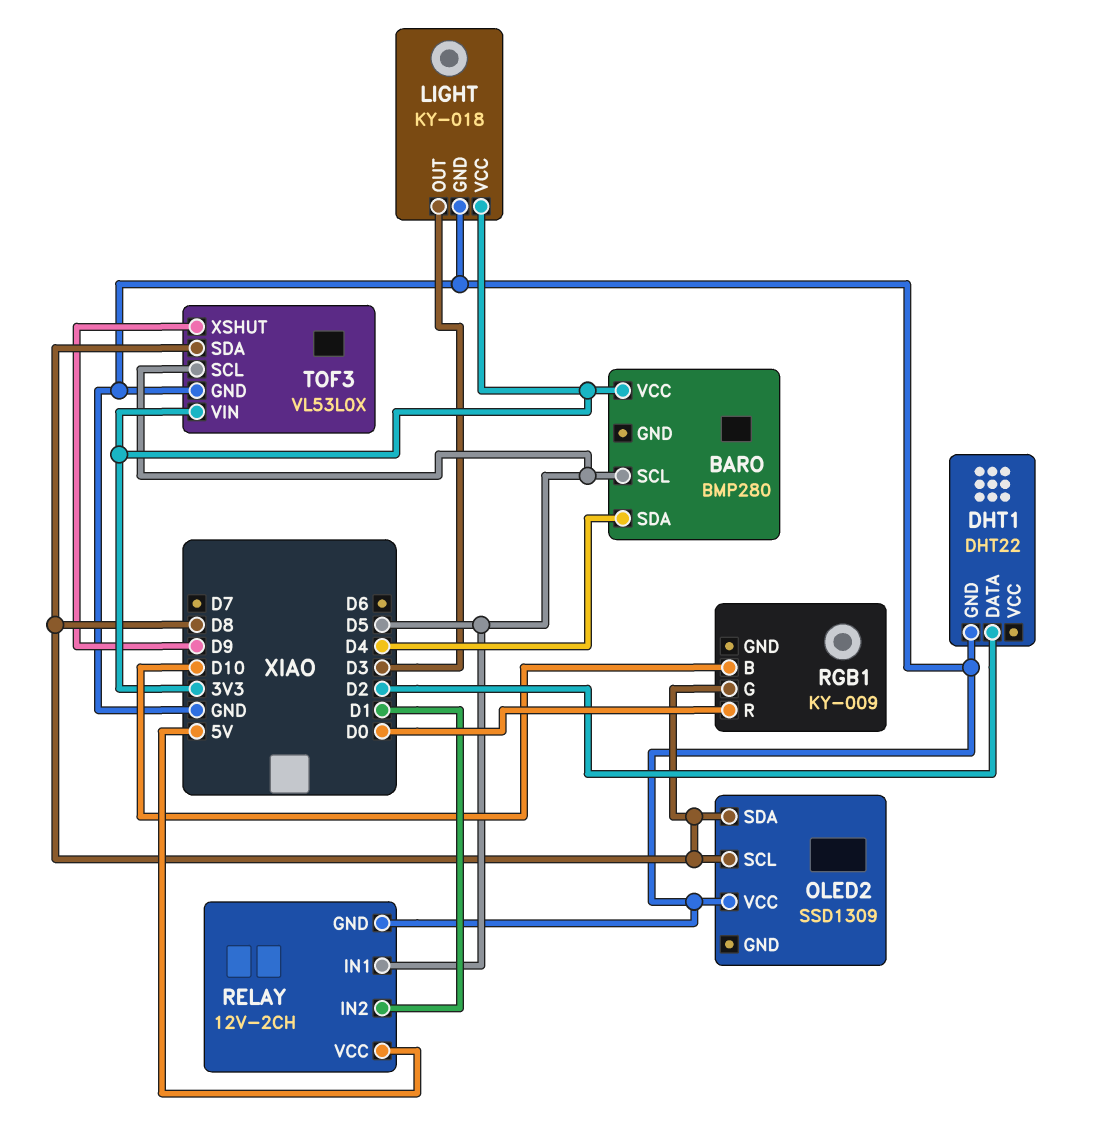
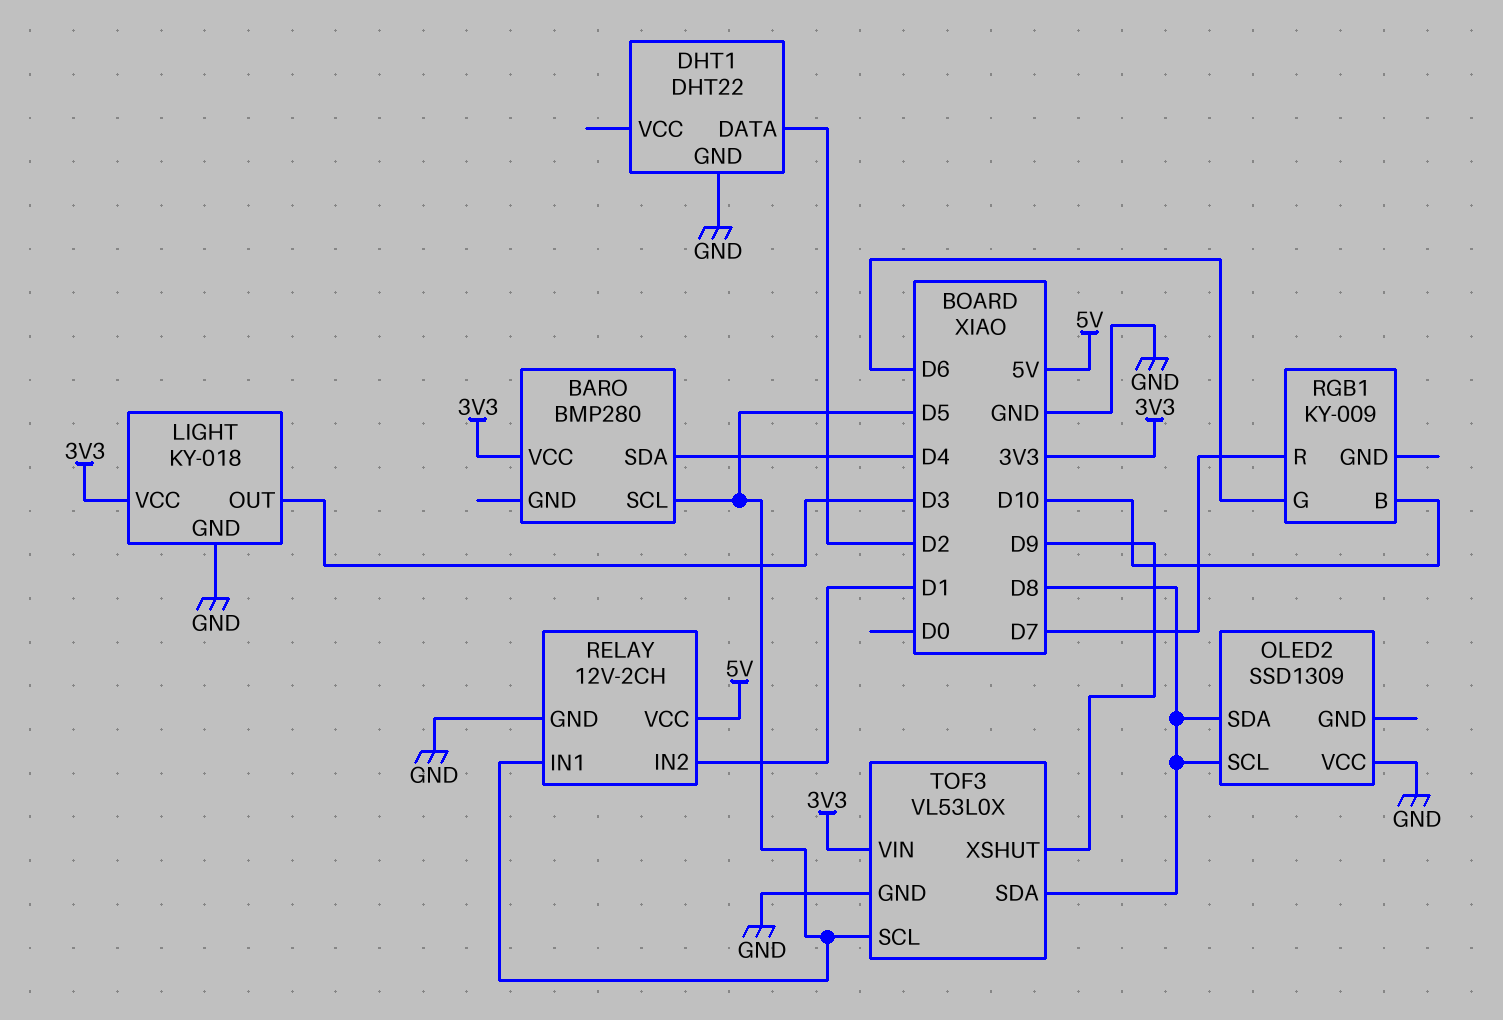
RGB1 pin G: D8 -> D6
RGB1 pin R: D0 -> D7

